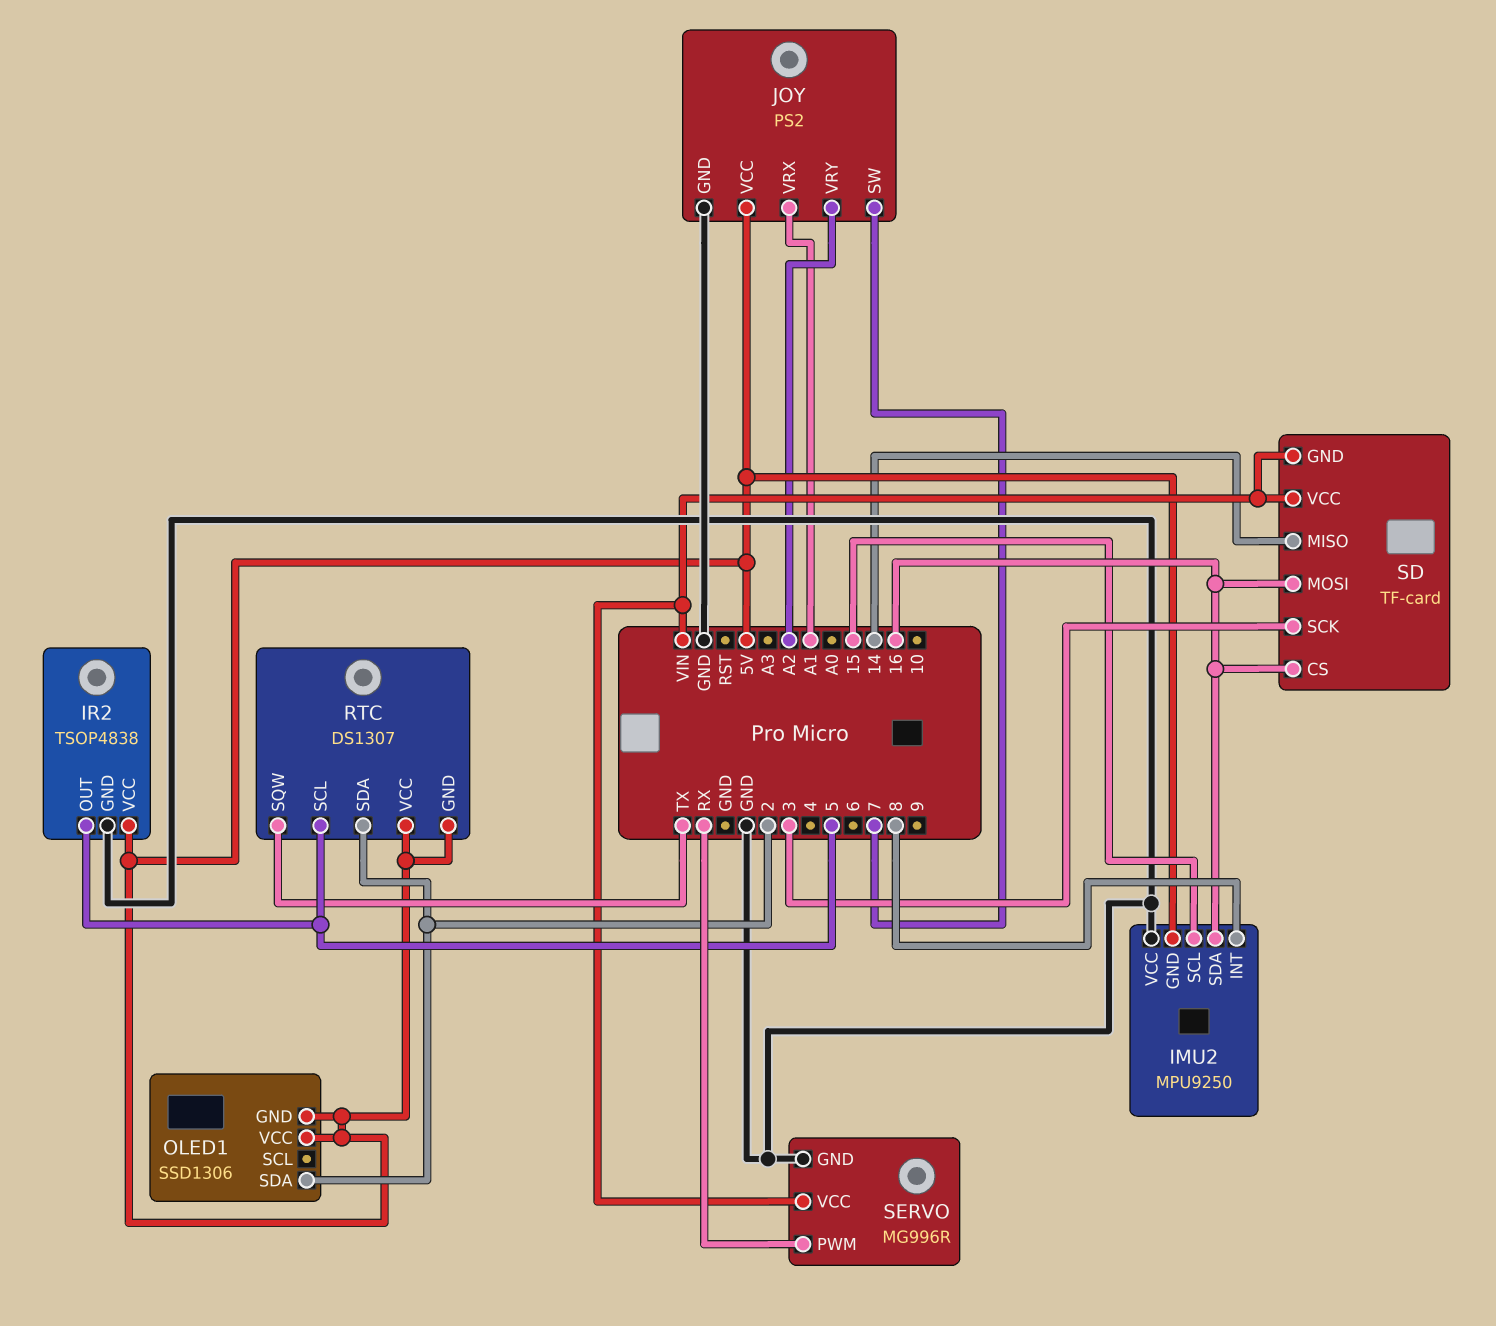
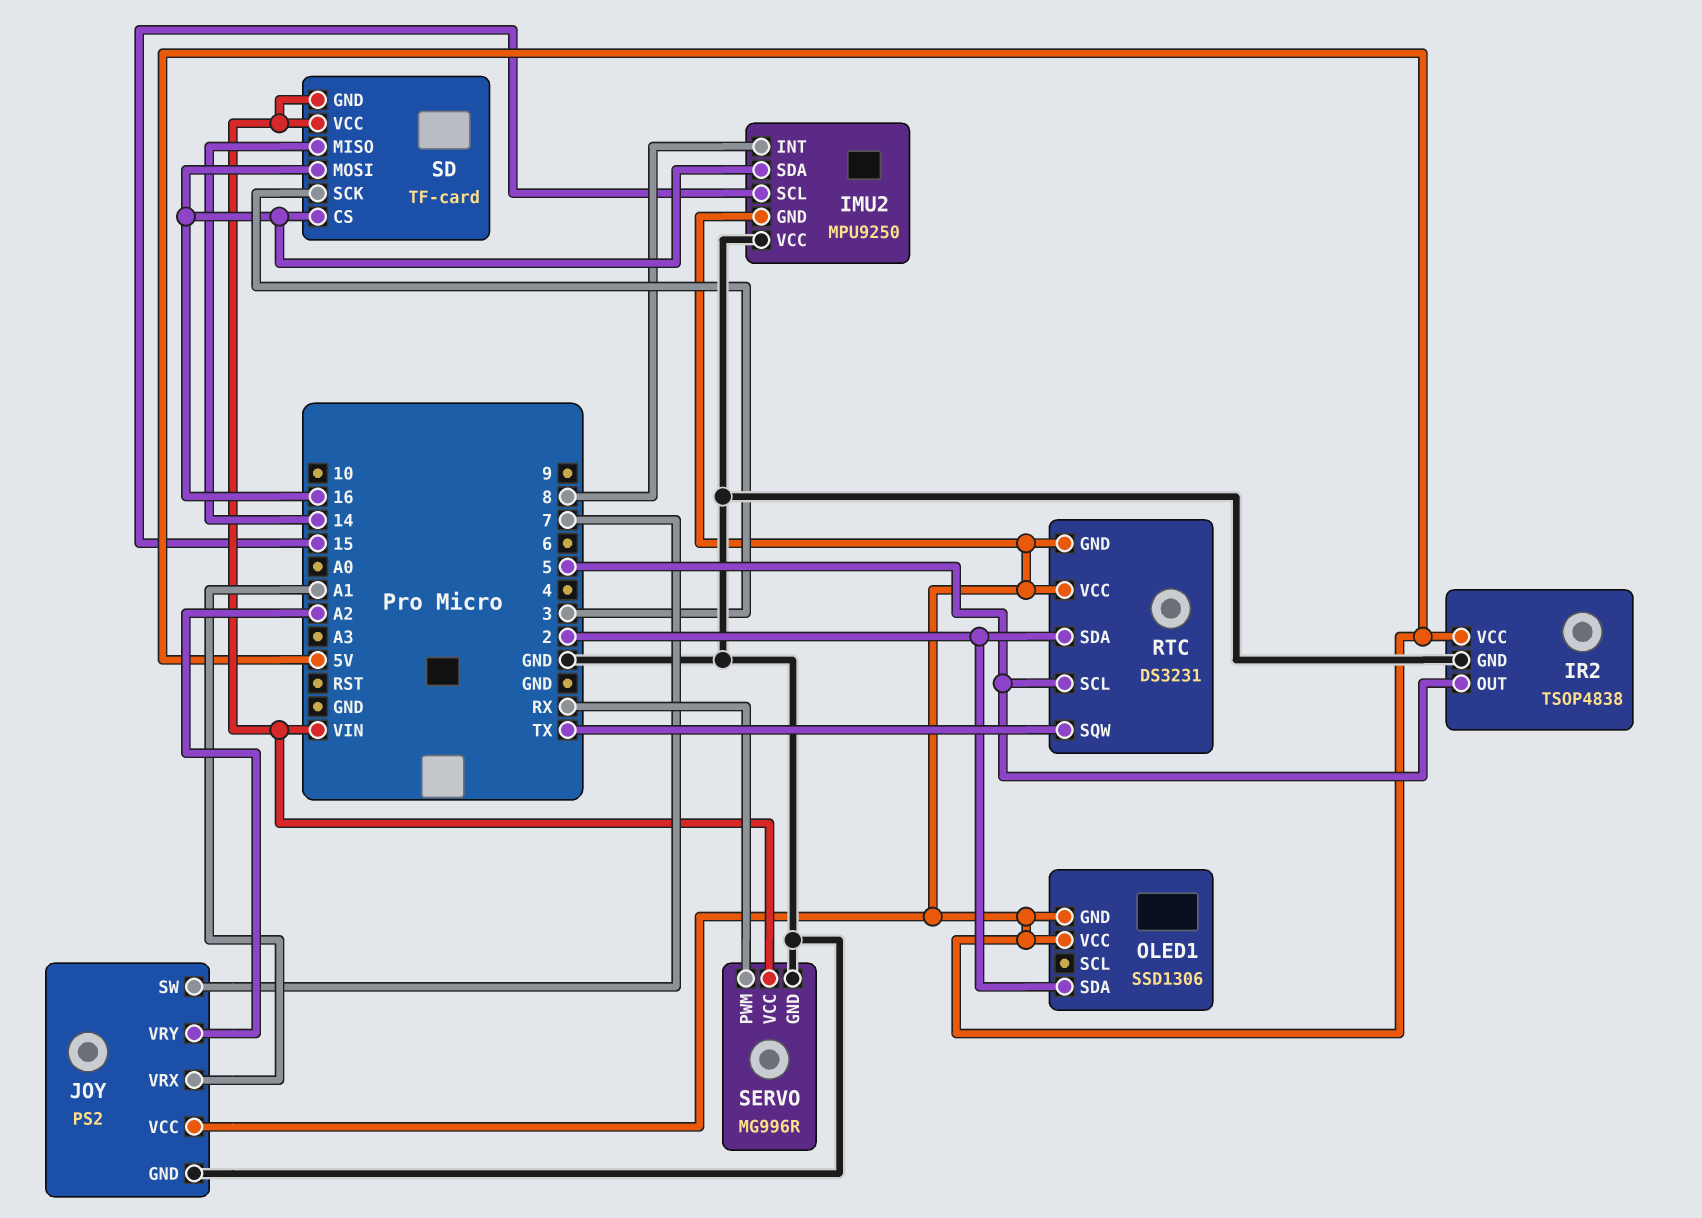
RTC: DS1307 -> DS3231

